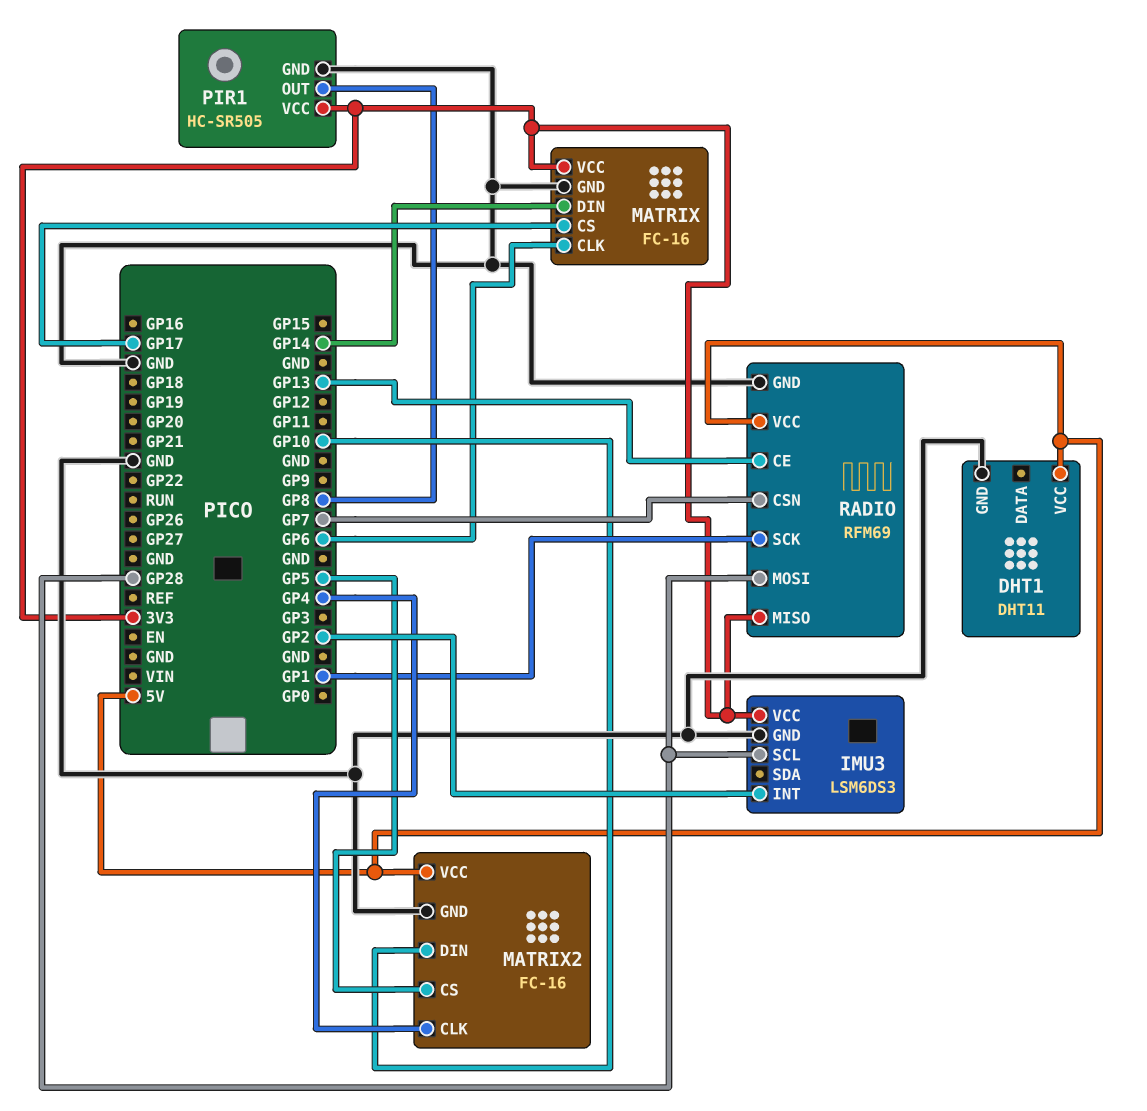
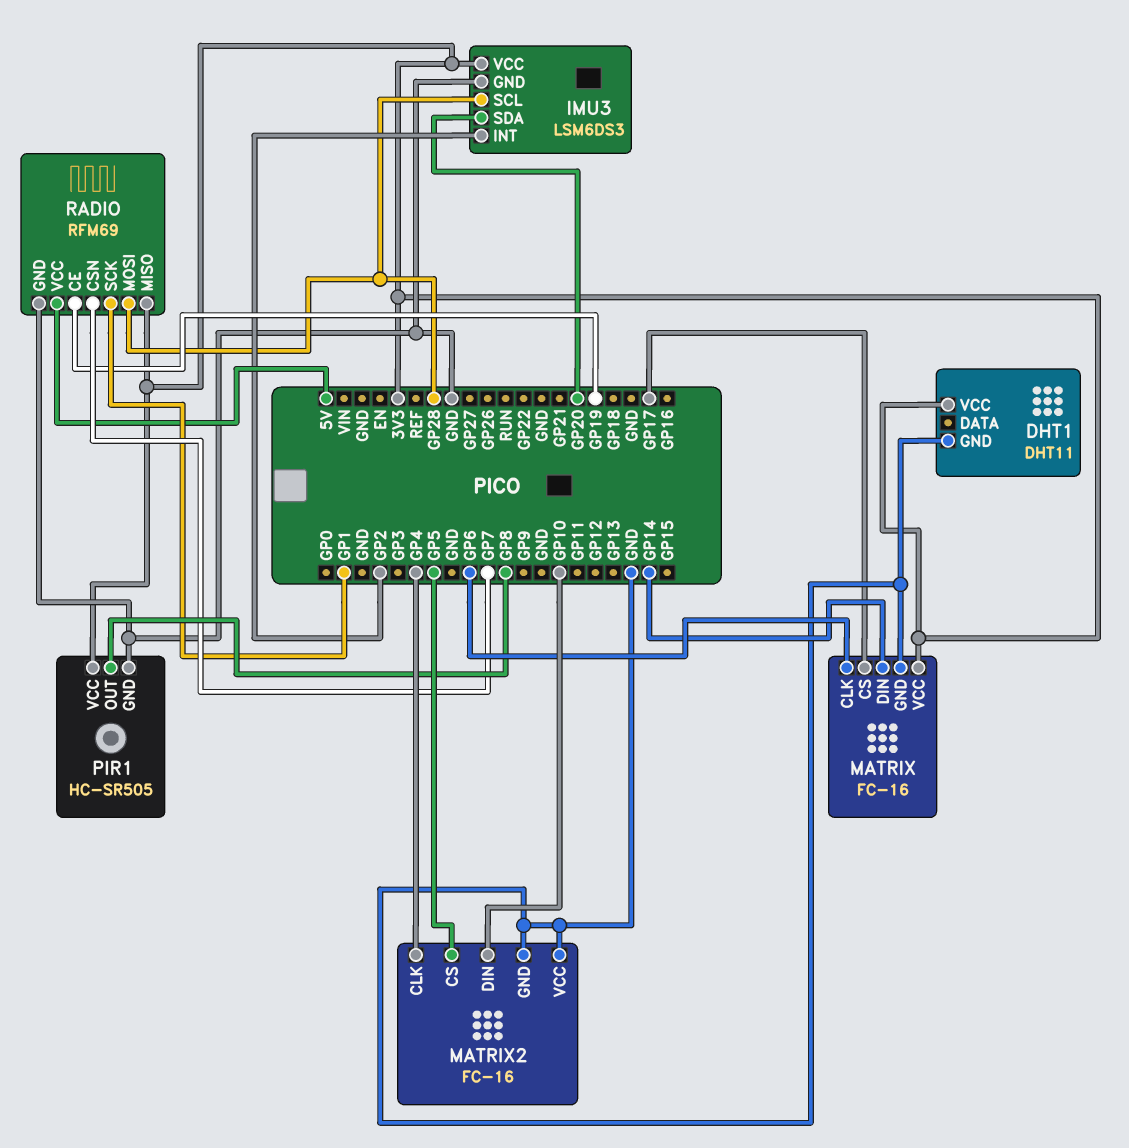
DHT1 pin VCC: 5V -> 3V3
IMU3 pin SDA: none -> GP20
MATRIX2 pin VCC: 5V -> GND
RADIO pin CE: GP13 -> GP19

